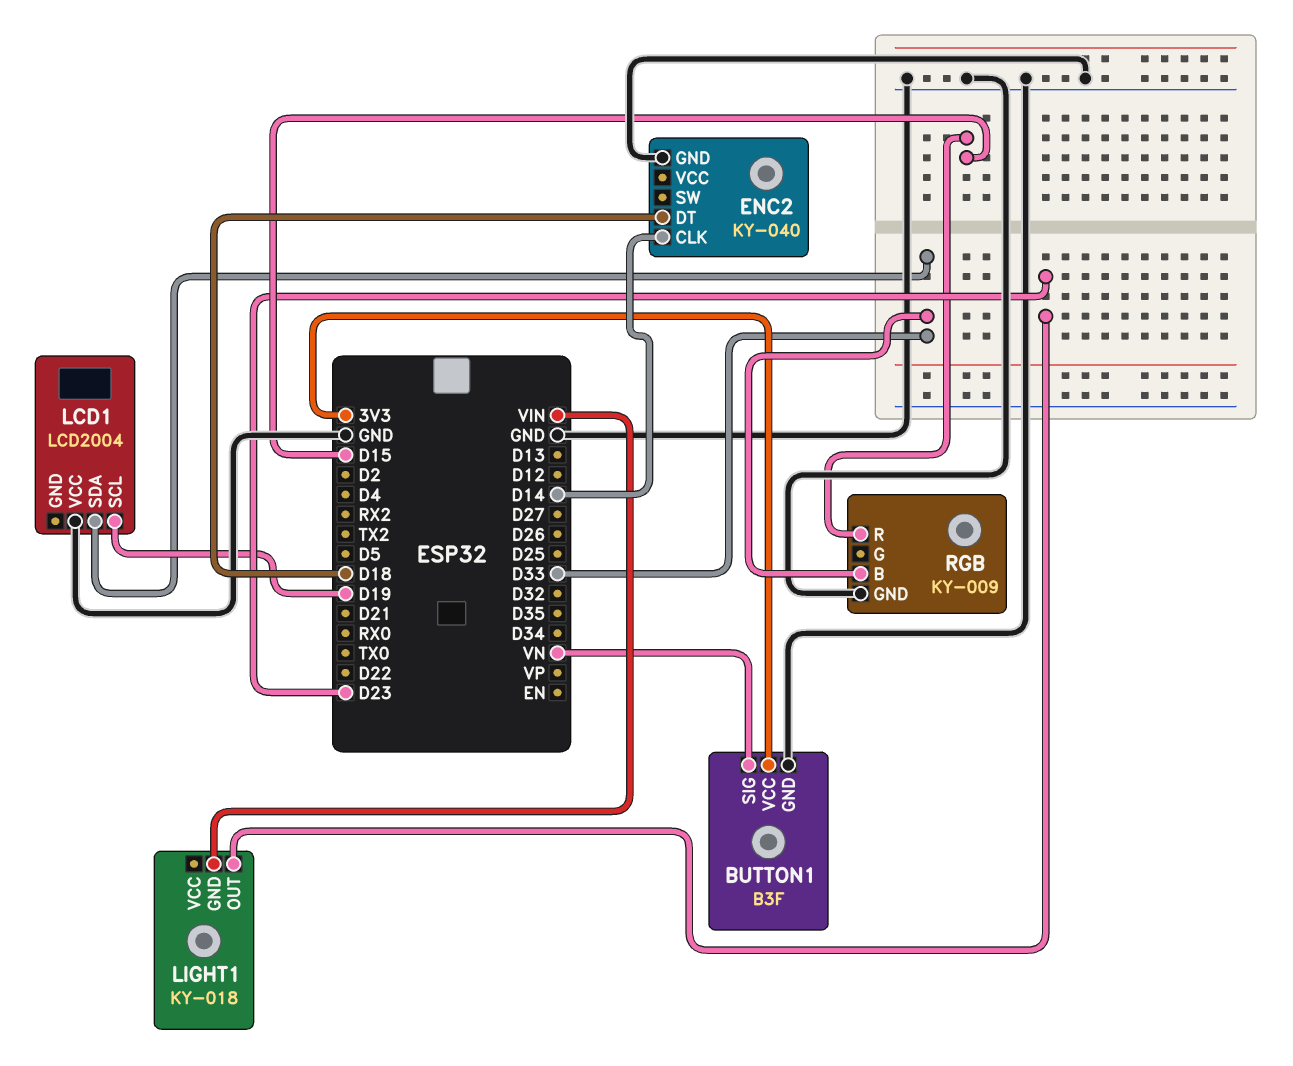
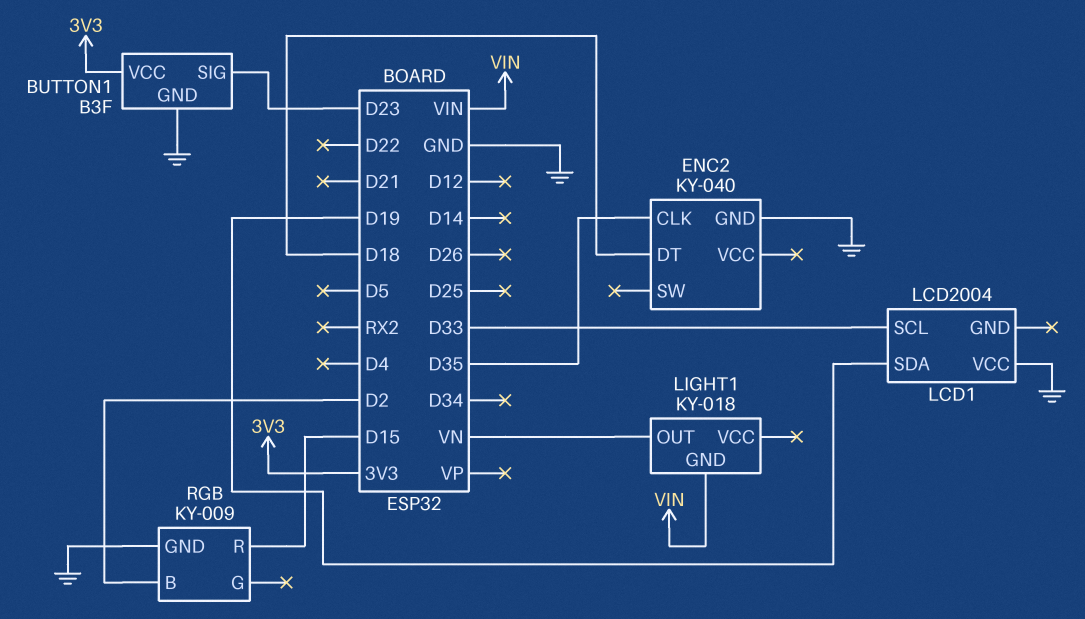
BUTTON1 pin SIG: VN -> D23
ENC2 pin CLK: D14 -> D35
LCD1 pin SCL: D19 -> D33
LCD1 pin SDA: D33 -> D19
LIGHT1 pin OUT: D23 -> VN
RGB pin B: D33 -> D2

